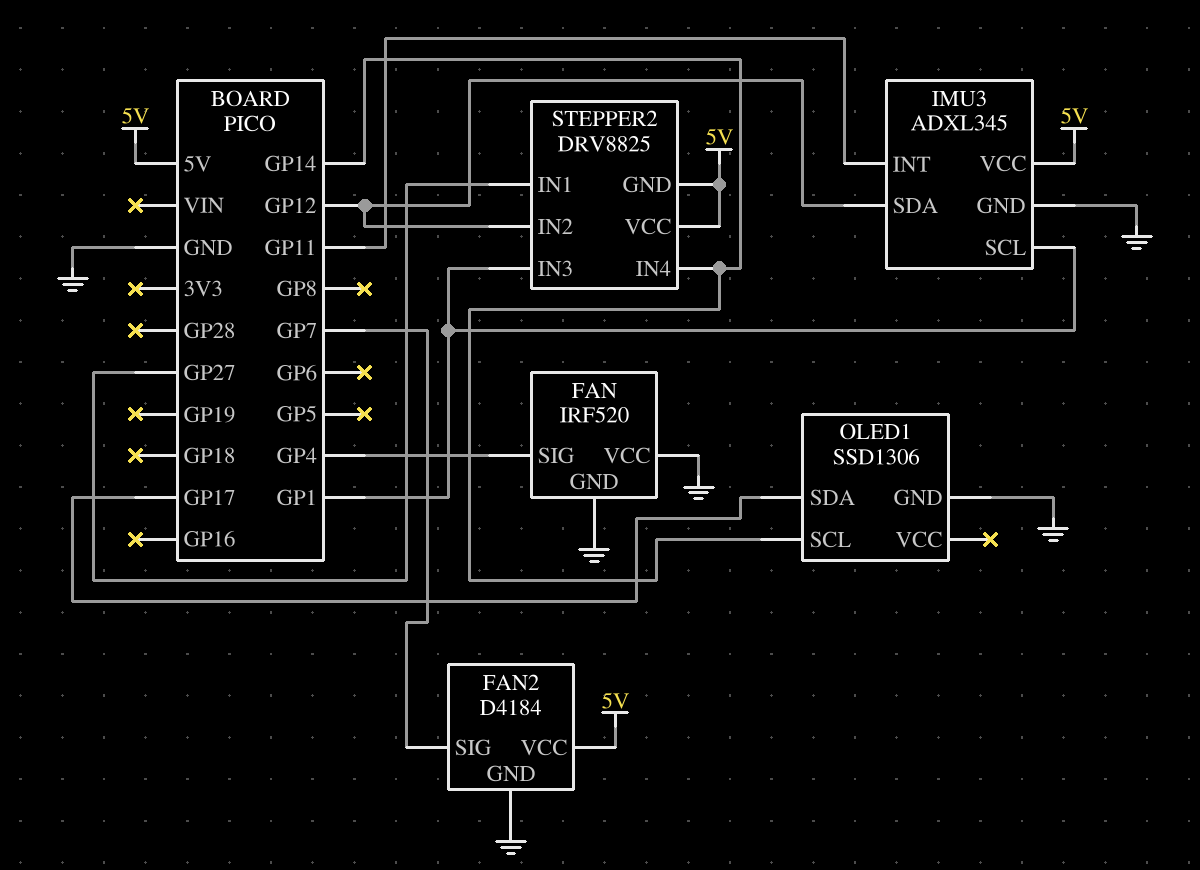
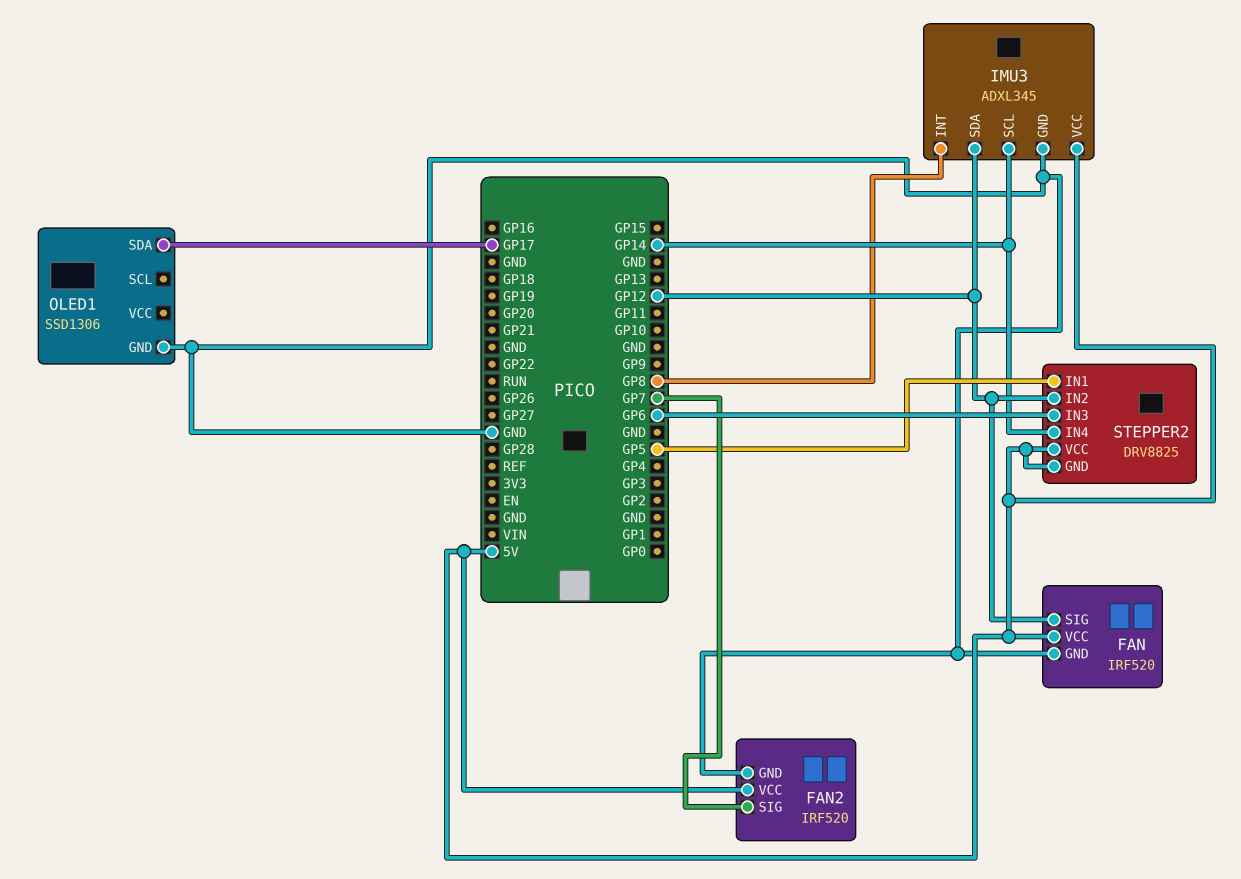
FAN pin SIG: GP4 -> GP12
FAN pin VCC: GND -> 5V
FAN2: D4184 -> IRF520
IMU3 pin INT: GP11 -> GP8
IMU3 pin SCL: GP1 -> GP14
OLED1 pin SCL: GP14 -> none
STEPPER2 pin IN1: GP27 -> GP5
STEPPER2 pin IN3: GP1 -> GP6

